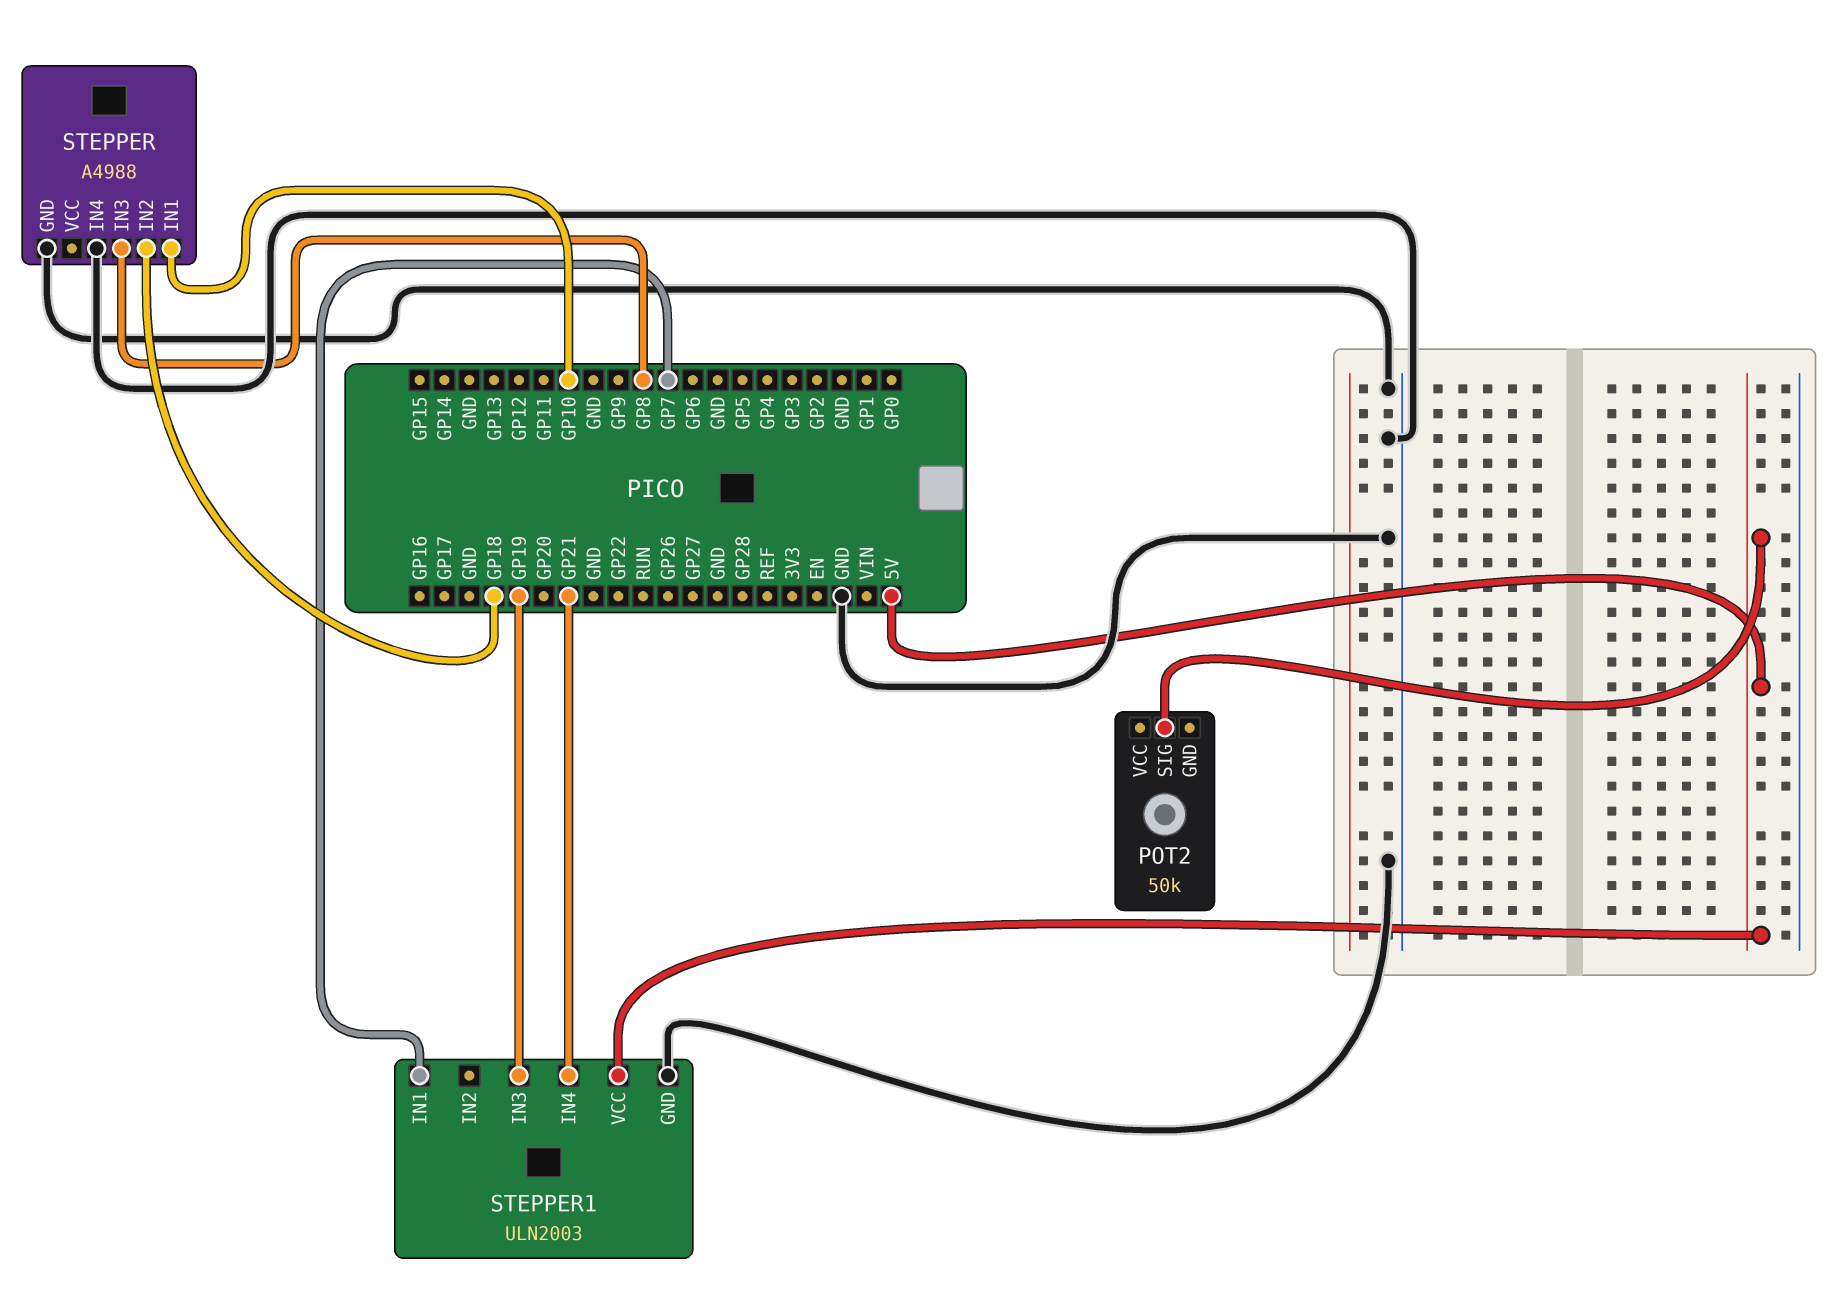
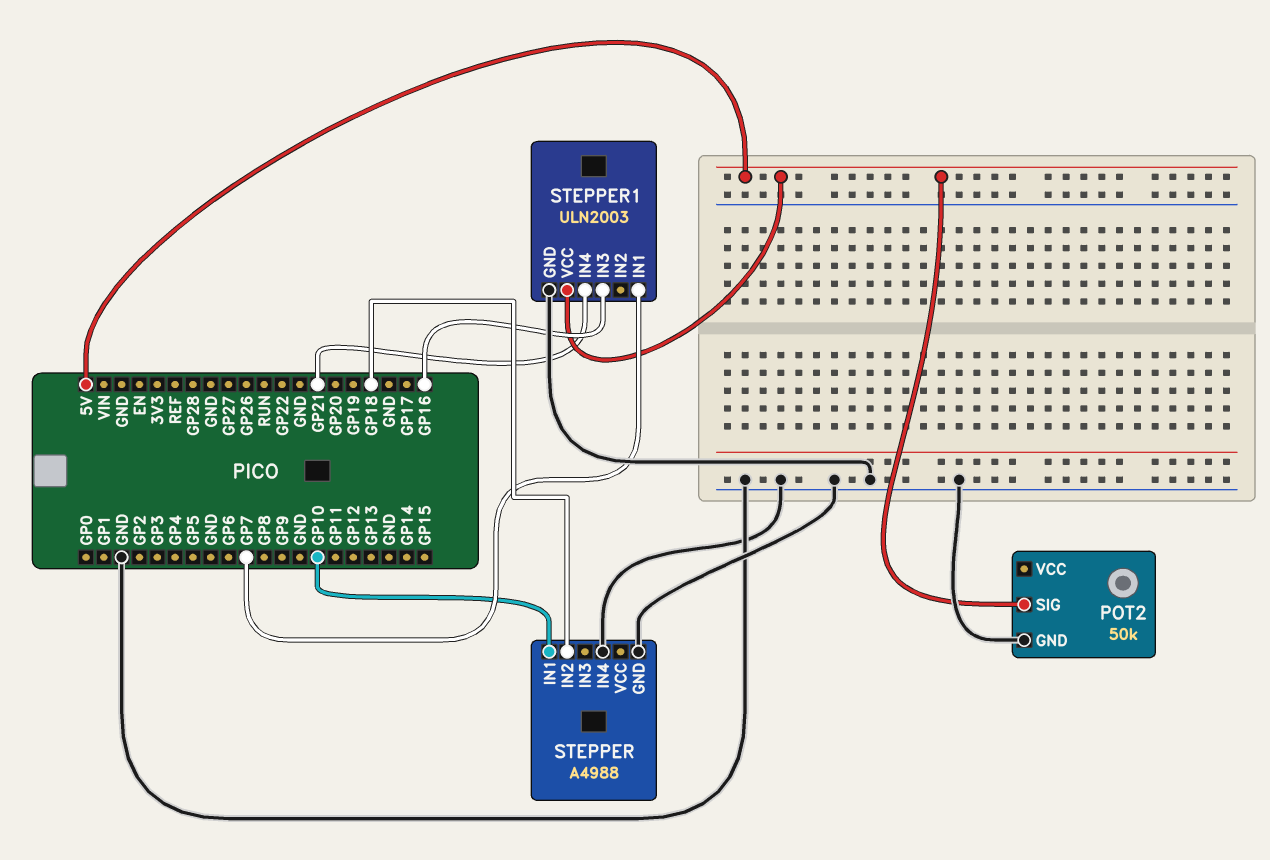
POT2 pin GND: none -> GND
STEPPER pin IN3: GP8 -> none
STEPPER1 pin IN3: GP19 -> GP16

